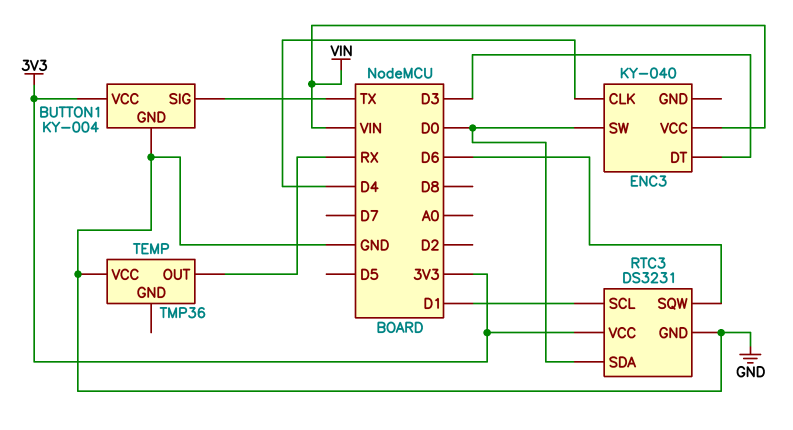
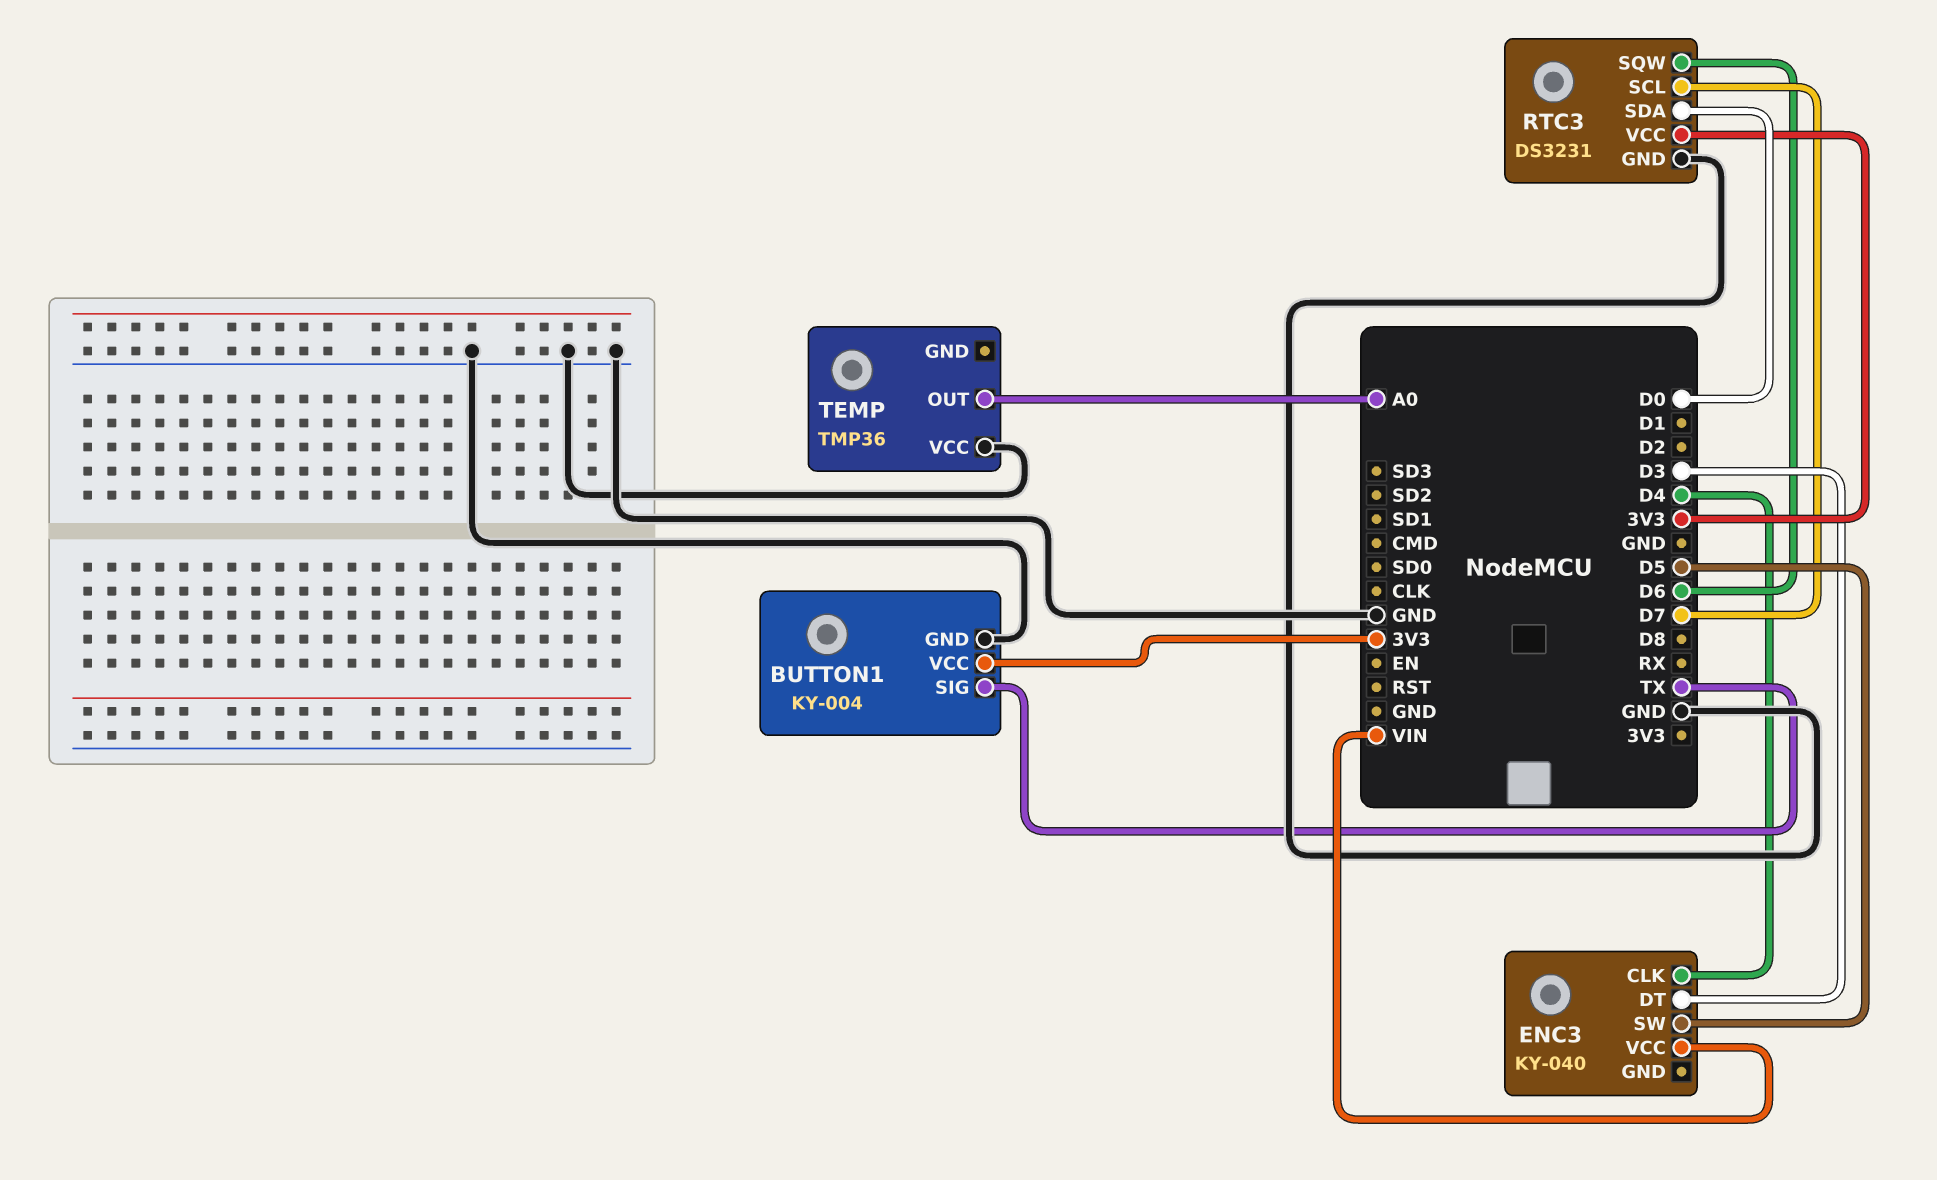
ENC3 pin SW: D0 -> D5
RTC3 pin SCL: D1 -> D7
TEMP pin OUT: RX -> A0

